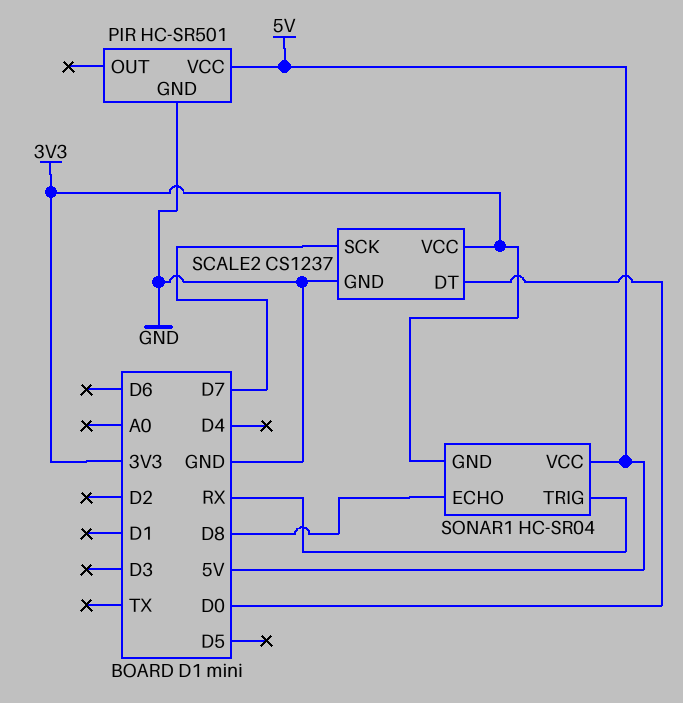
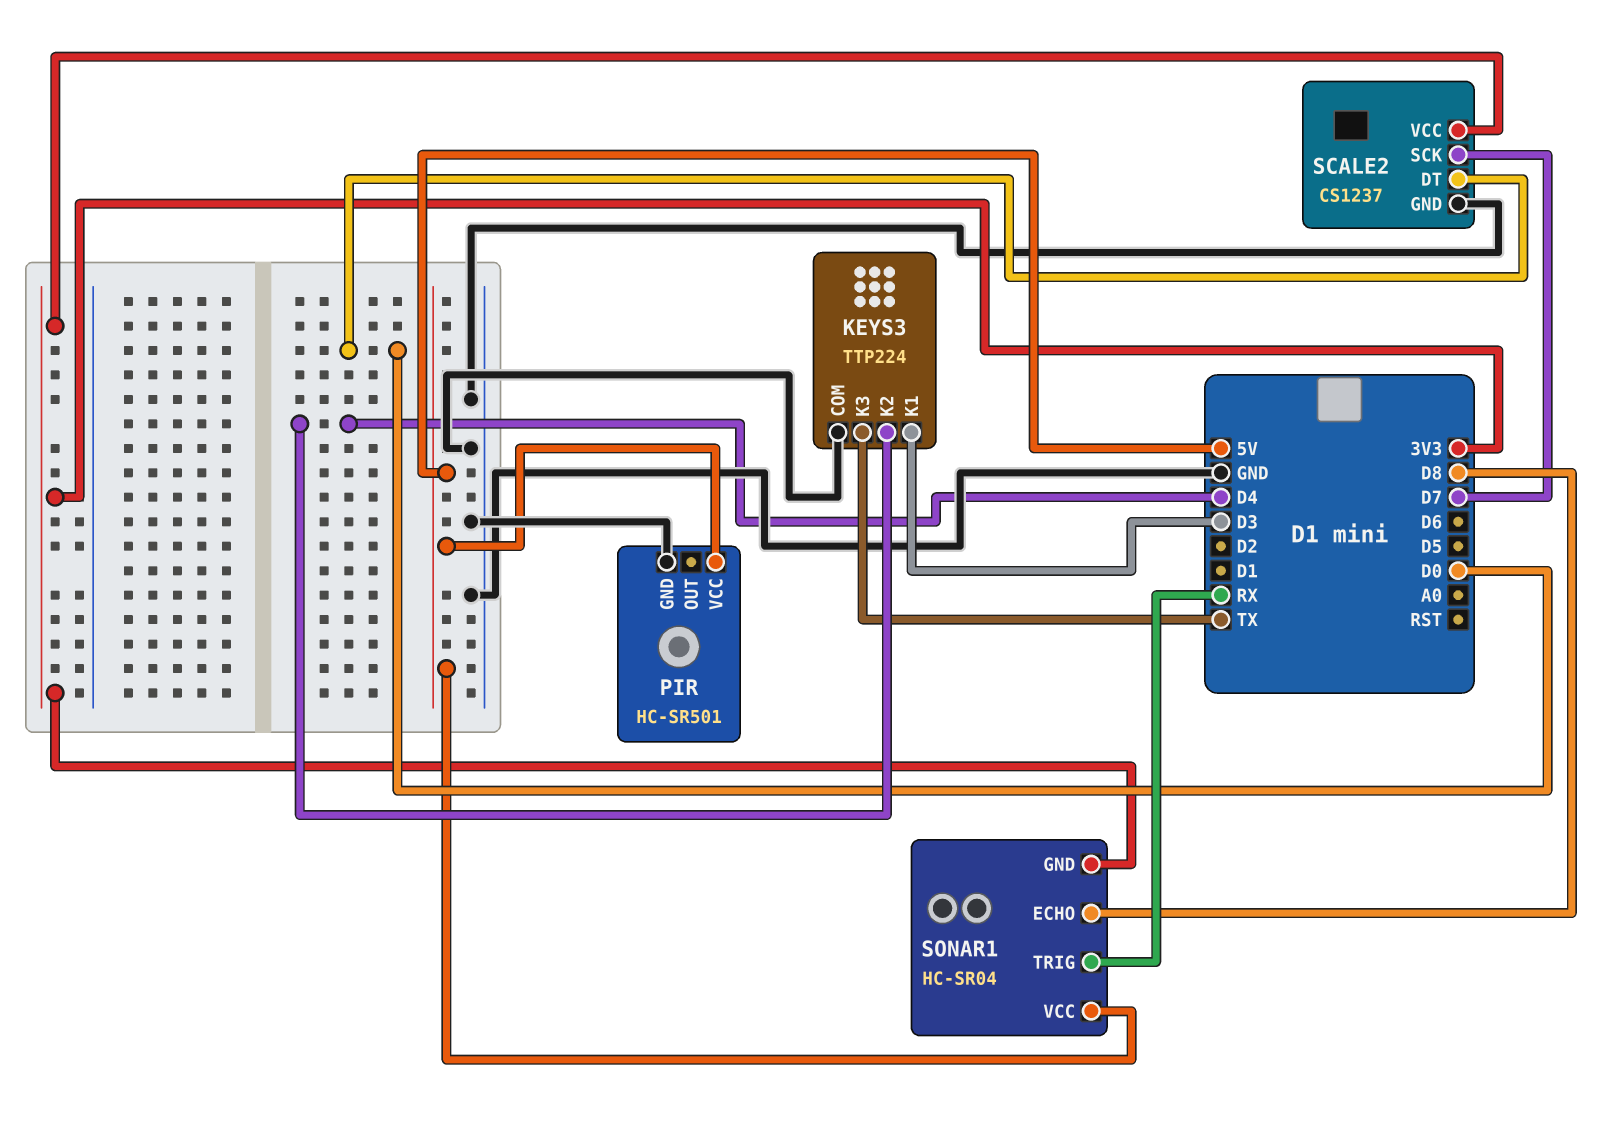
KEYS3: none -> TTP224
KEYS3 pin COM: none -> GND
KEYS3 pin K1: none -> D3
KEYS3 pin K2: none -> D4
KEYS3 pin K3: none -> TX

